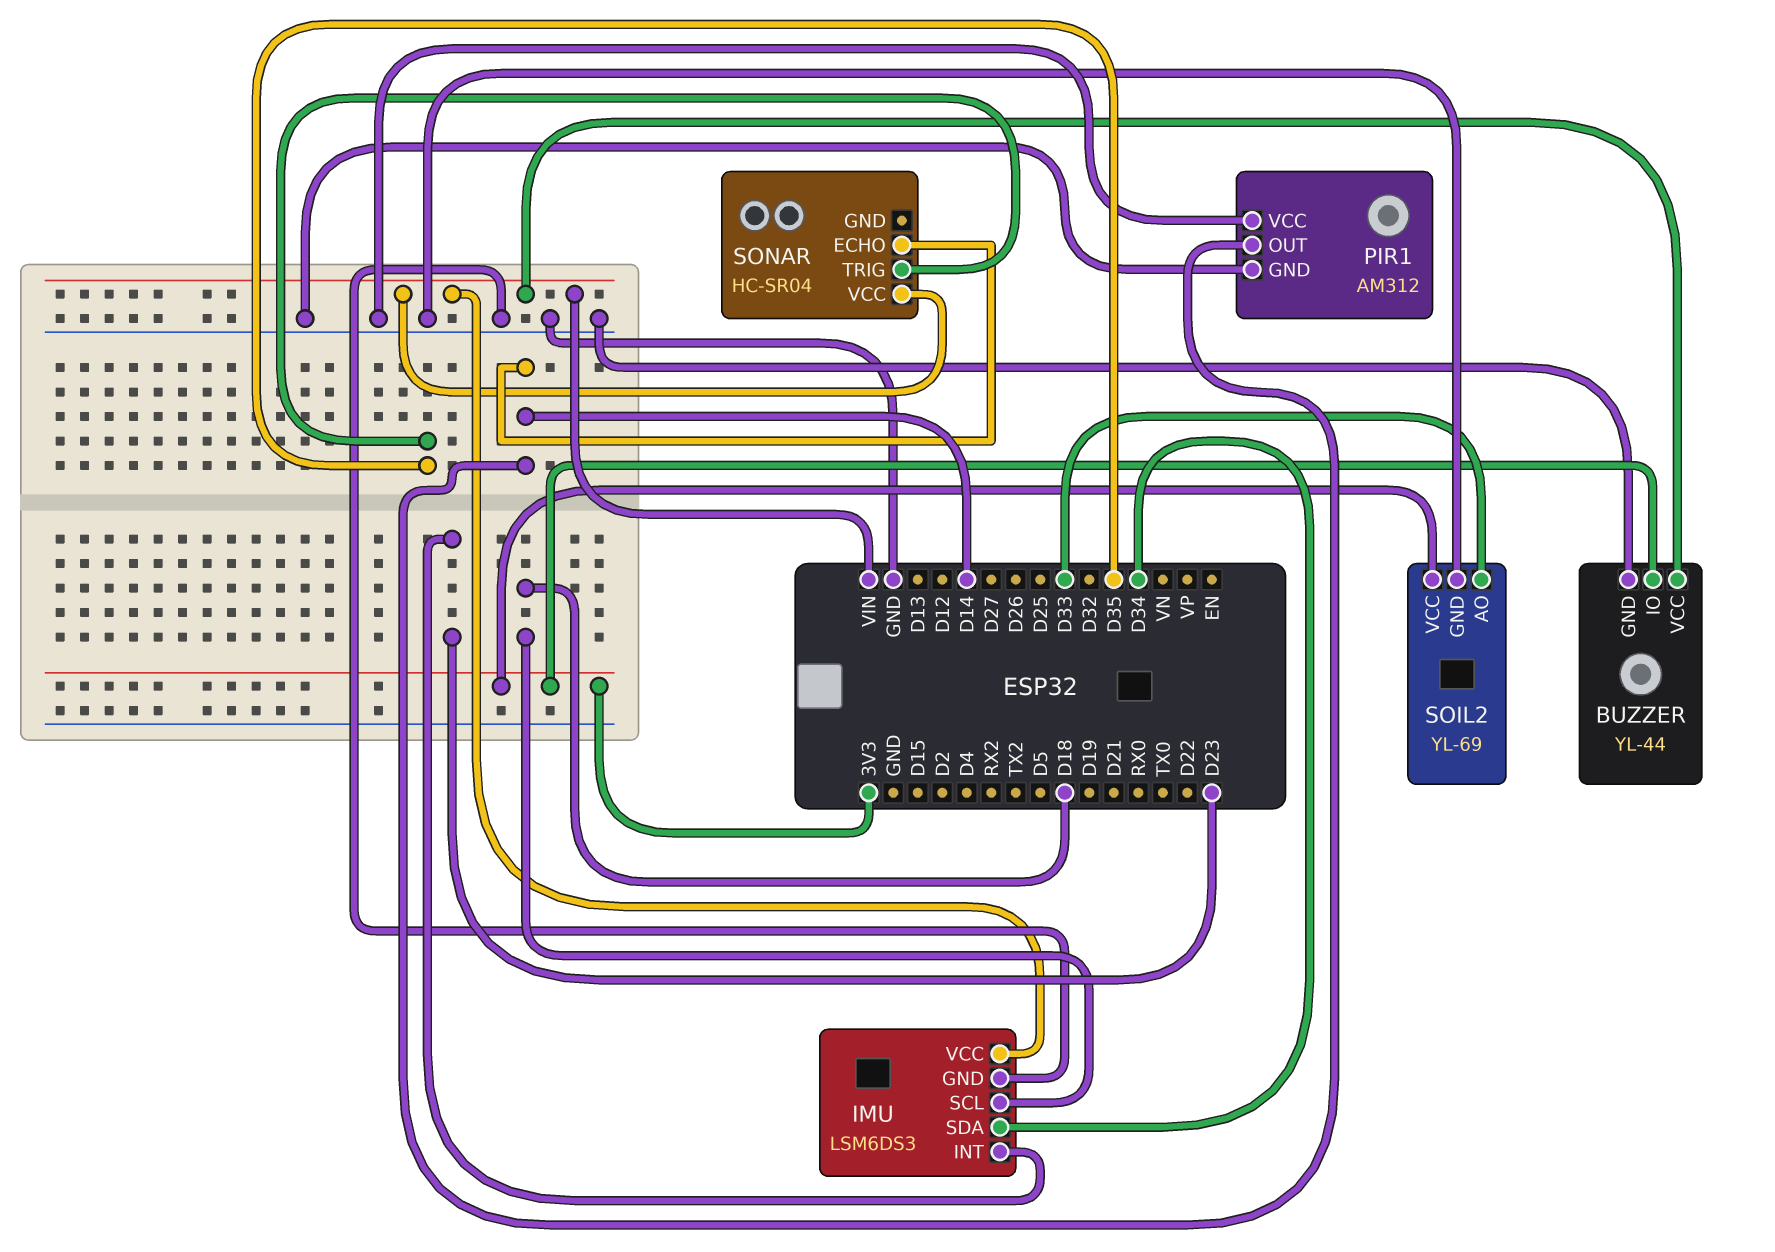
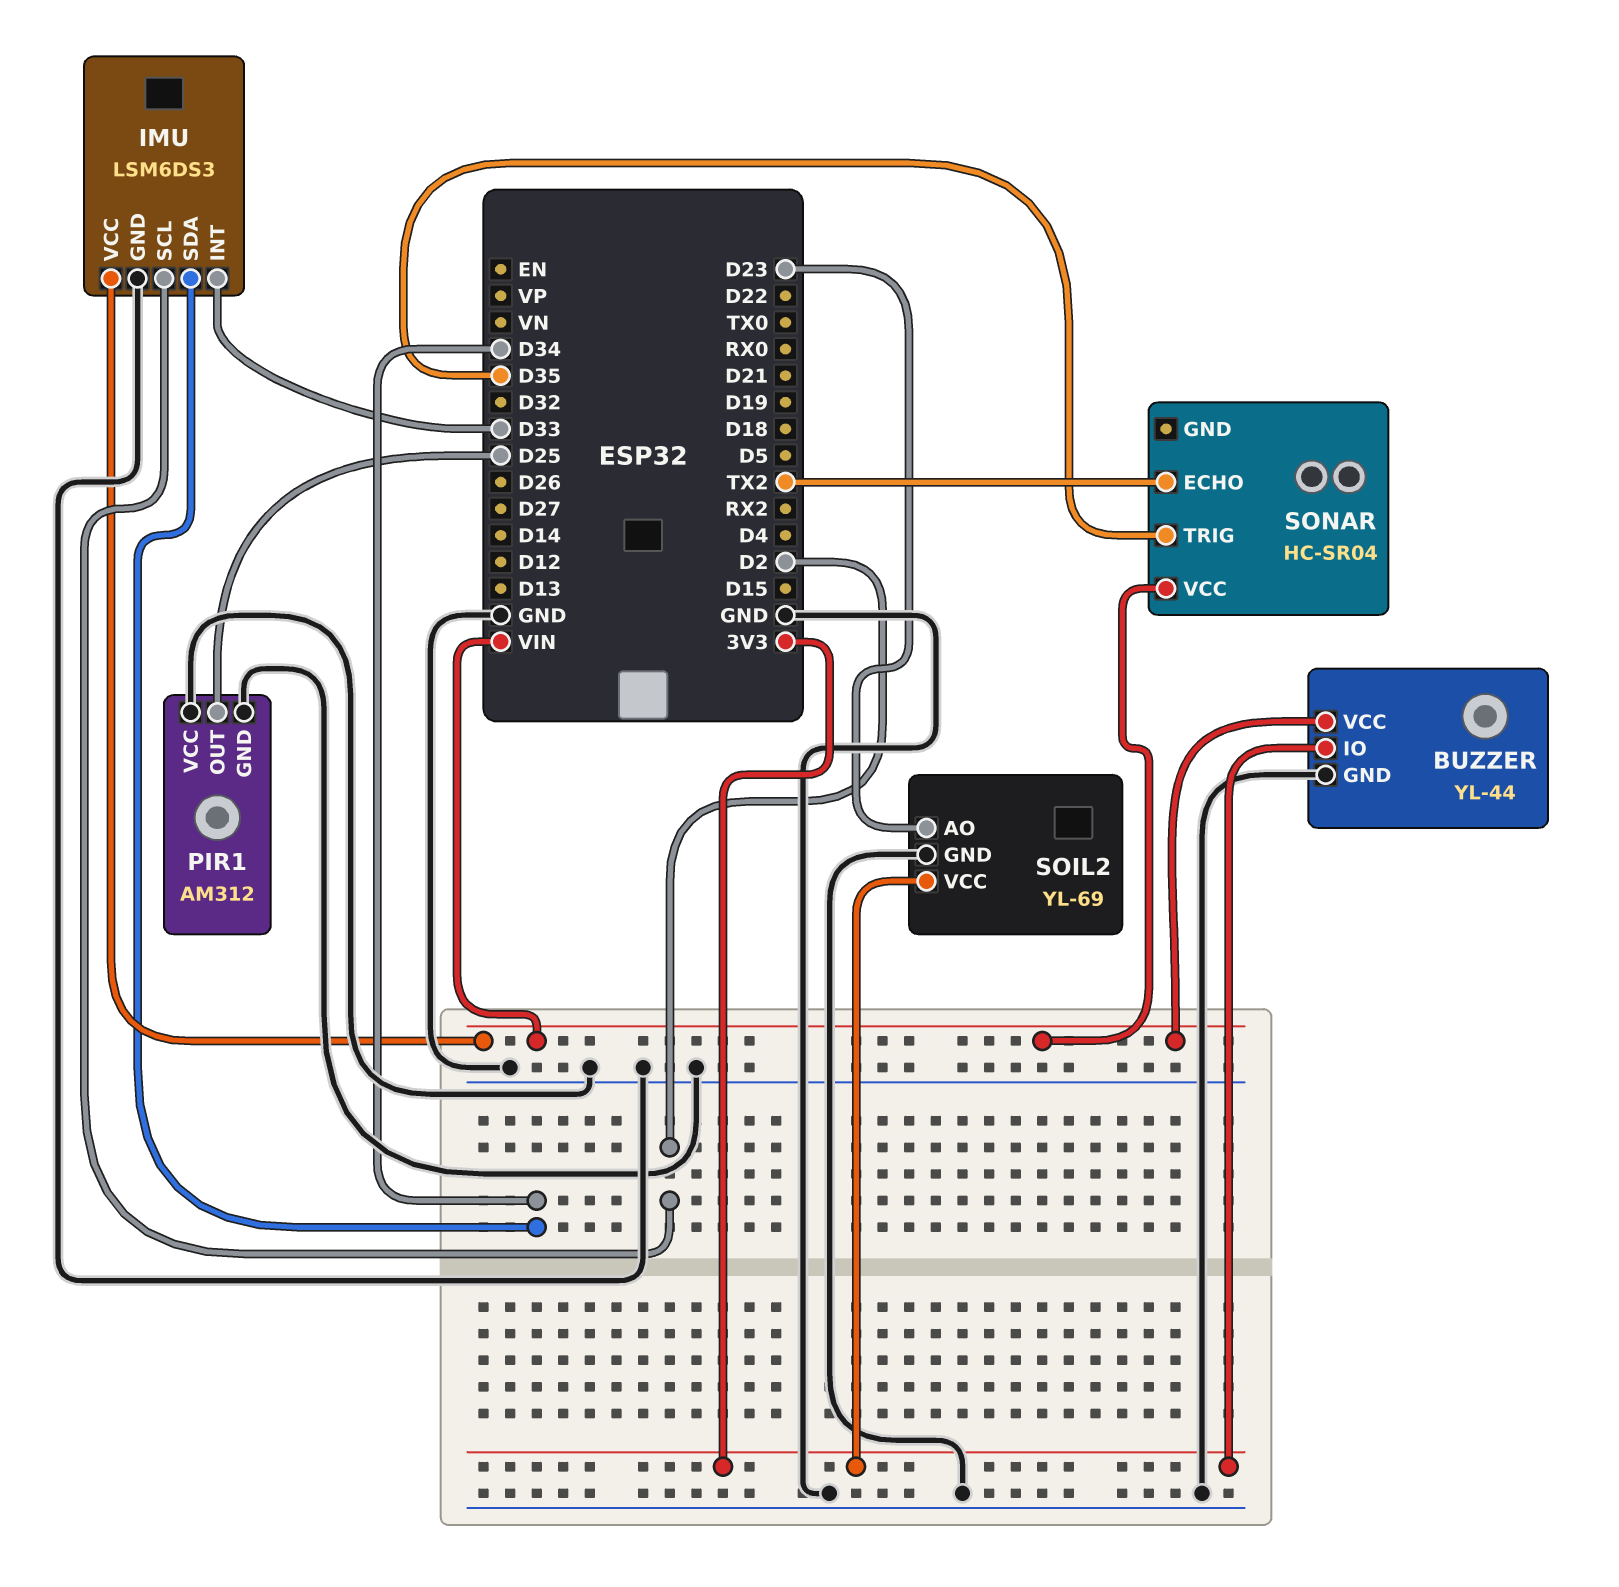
IMU pin INT: D23 -> D33
IMU pin SCL: D18 -> D2
PIR1 pin OUT: D14 -> D25
SOIL2 pin AO: D33 -> D23
SONAR pin ECHO: D14 -> TX2

